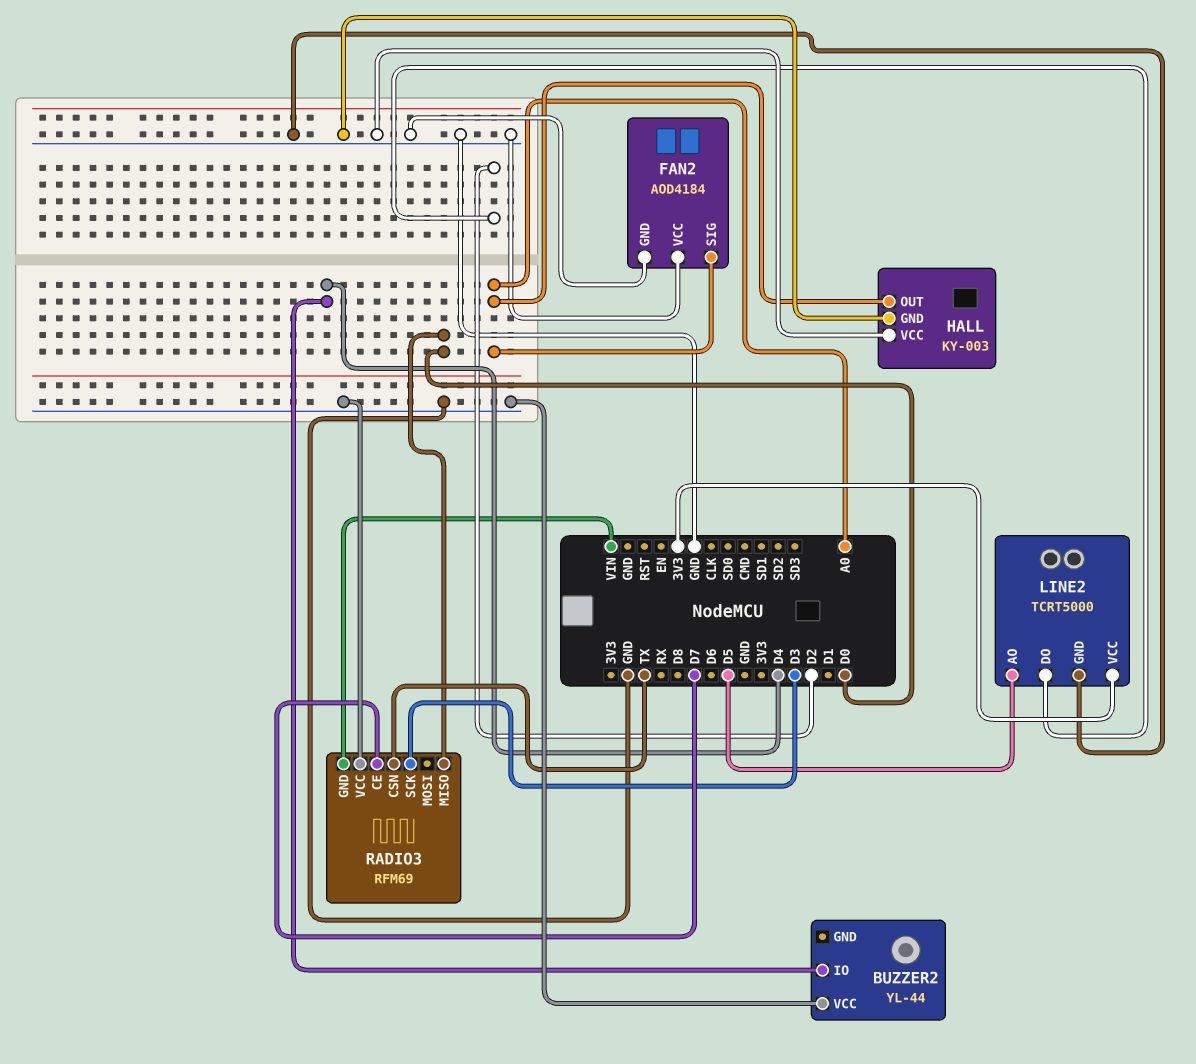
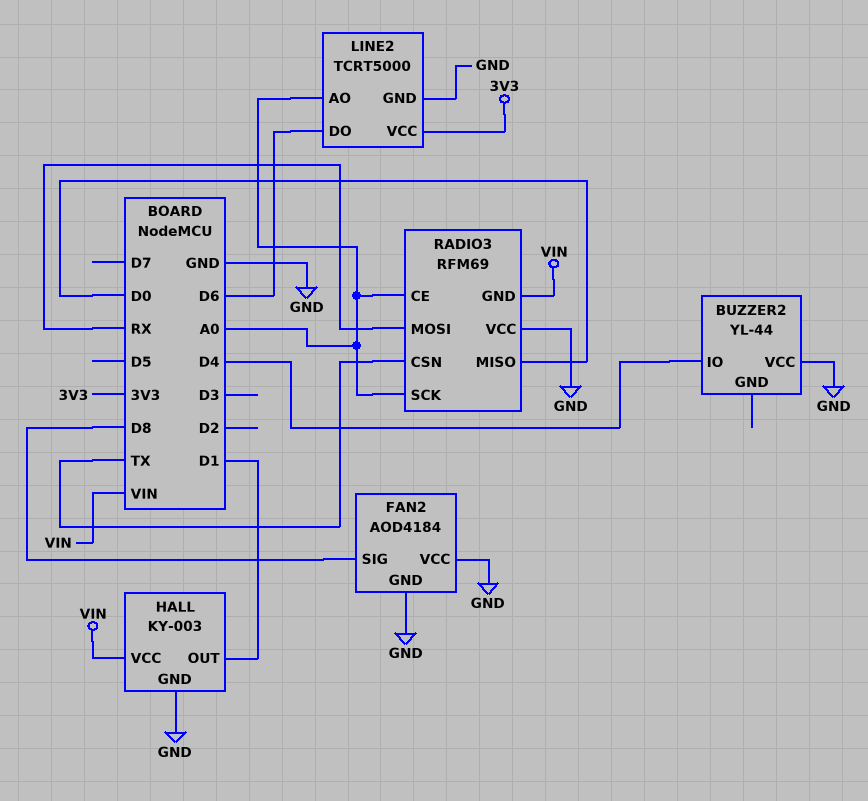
FAN2 pin SIG: A0 -> D8
HALL pin OUT: A0 -> D1
HALL pin VCC: GND -> VIN
LINE2 pin AO: D5 -> A0
LINE2 pin DO: D2 -> D6
RADIO3 pin CE: D7 -> A0
RADIO3 pin MOSI: none -> RX
RADIO3 pin SCK: D3 -> A0

